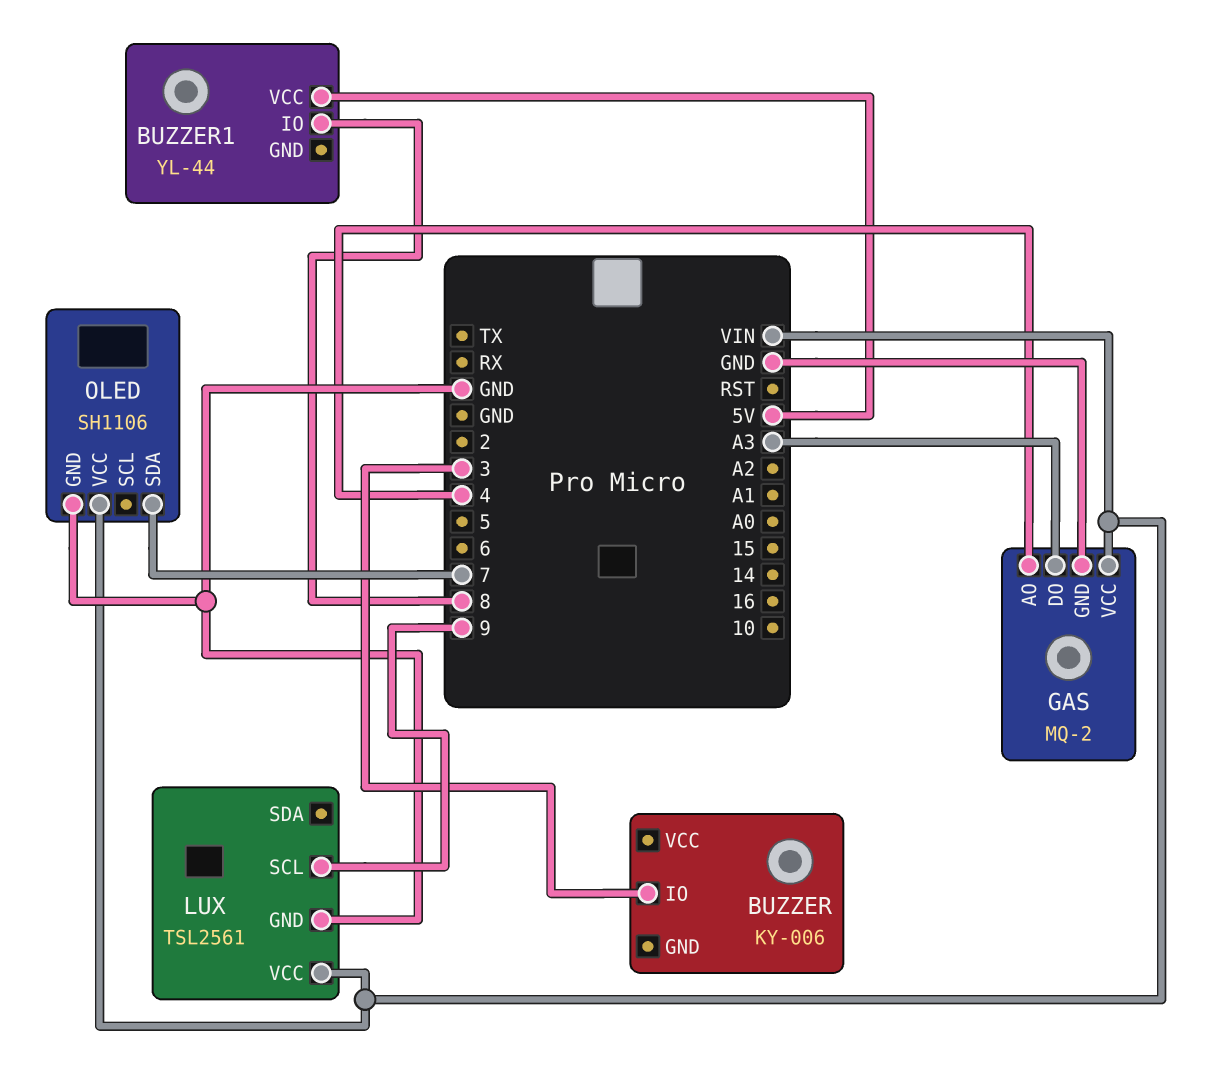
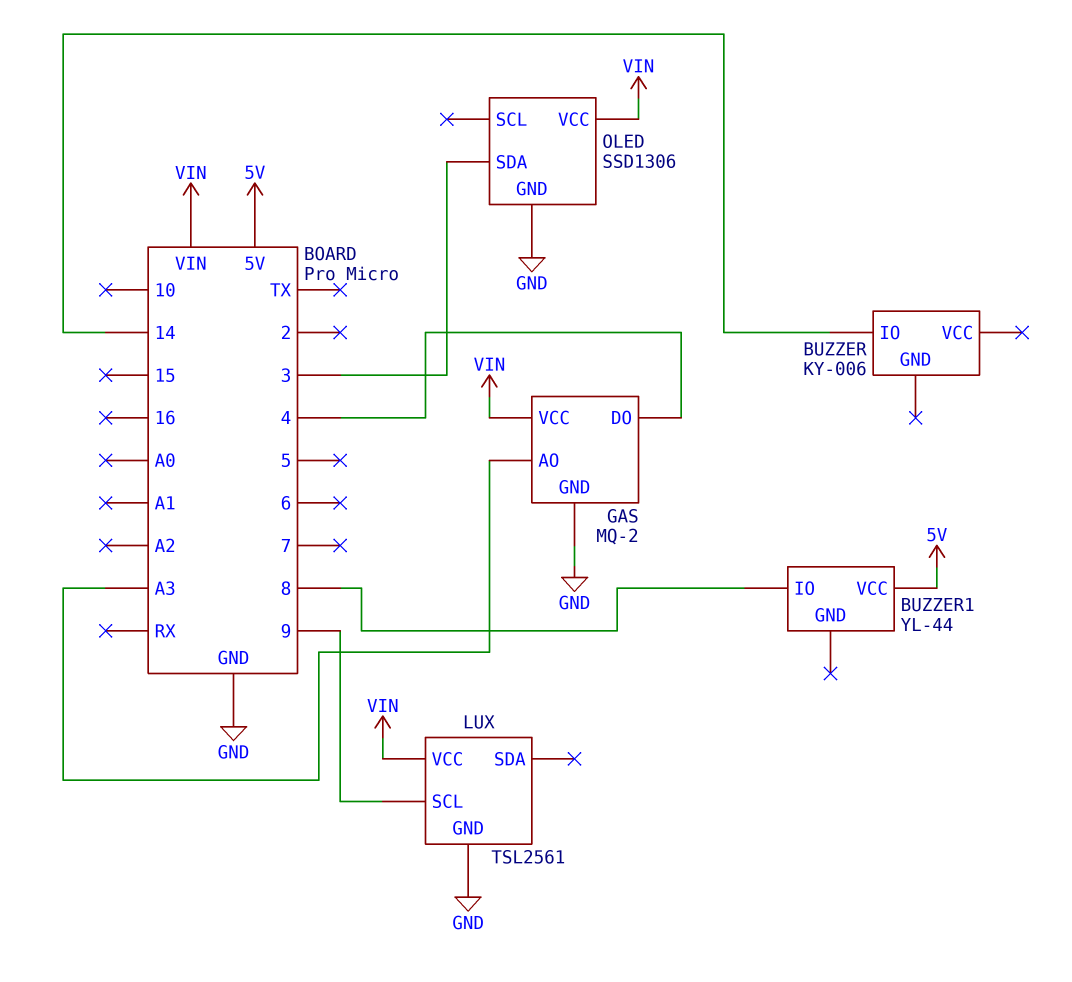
BUZZER pin IO: 3 -> 14
GAS pin AO: 4 -> A3
GAS pin DO: A3 -> 4
OLED: SH1106 -> SSD1306
OLED pin SDA: 7 -> 3

